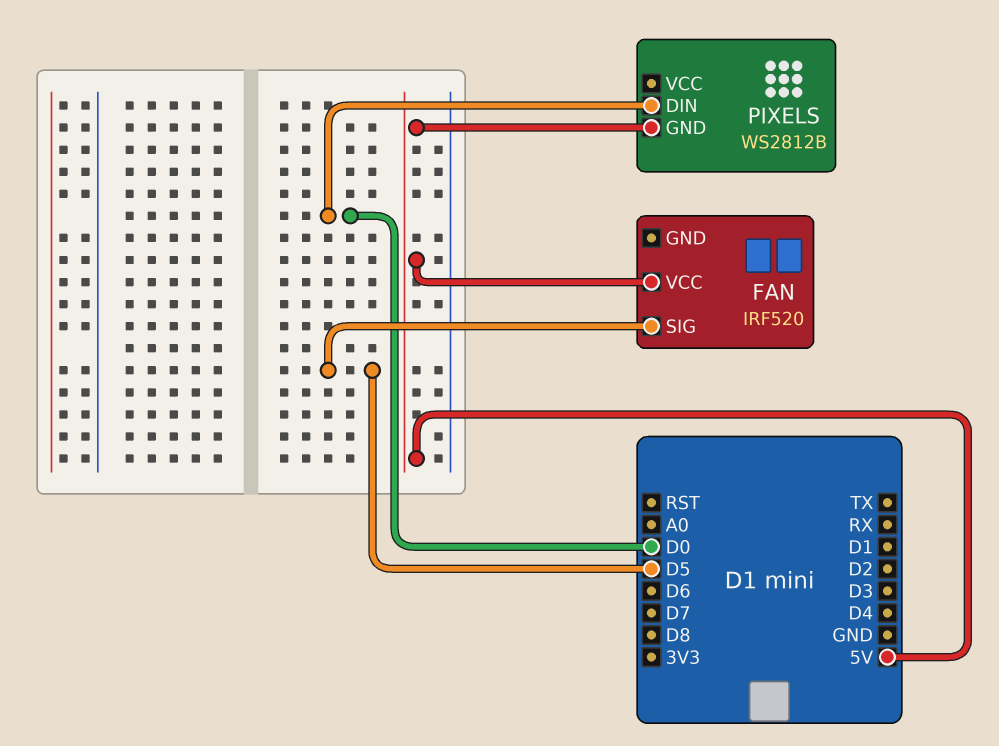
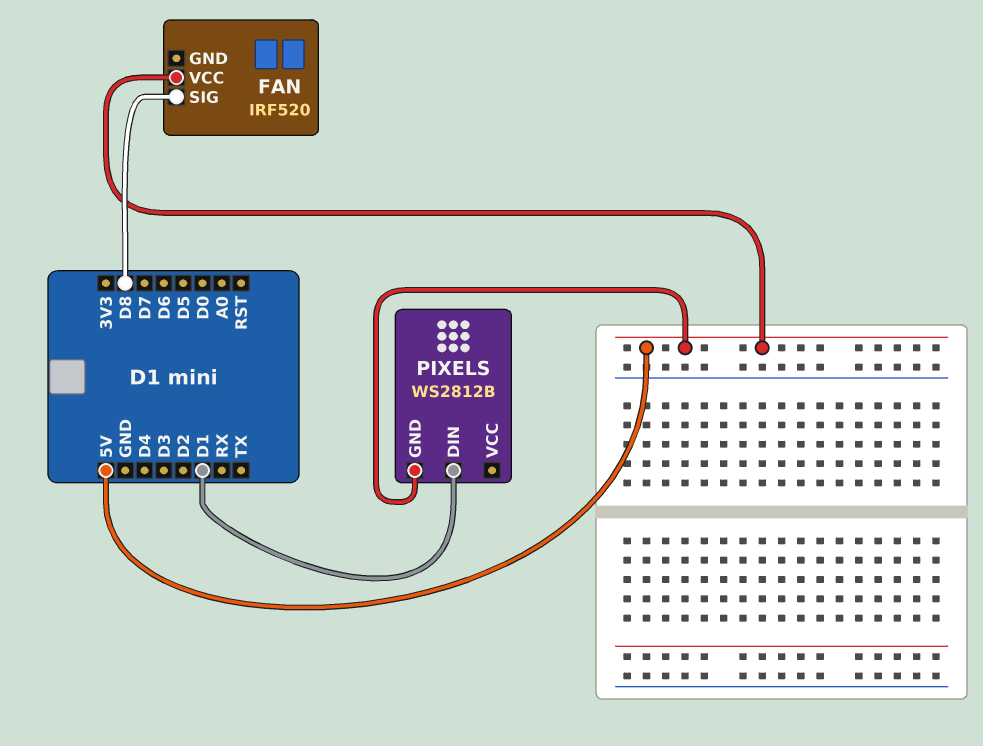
FAN pin SIG: D5 -> D8
PIXELS pin DIN: D0 -> D1

